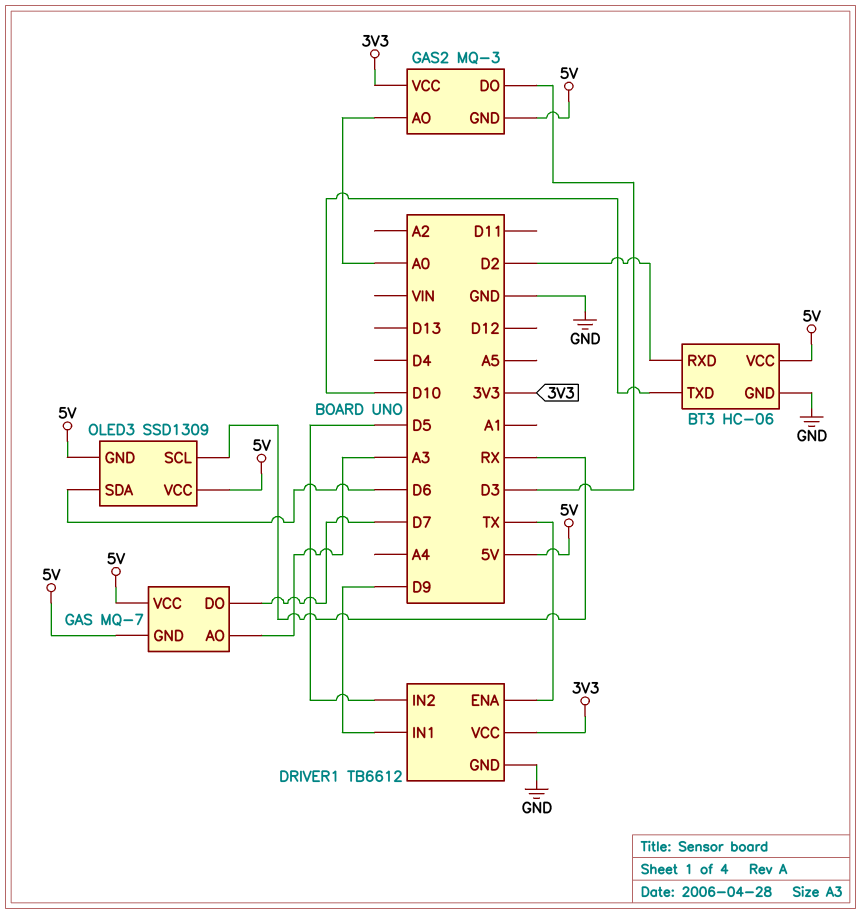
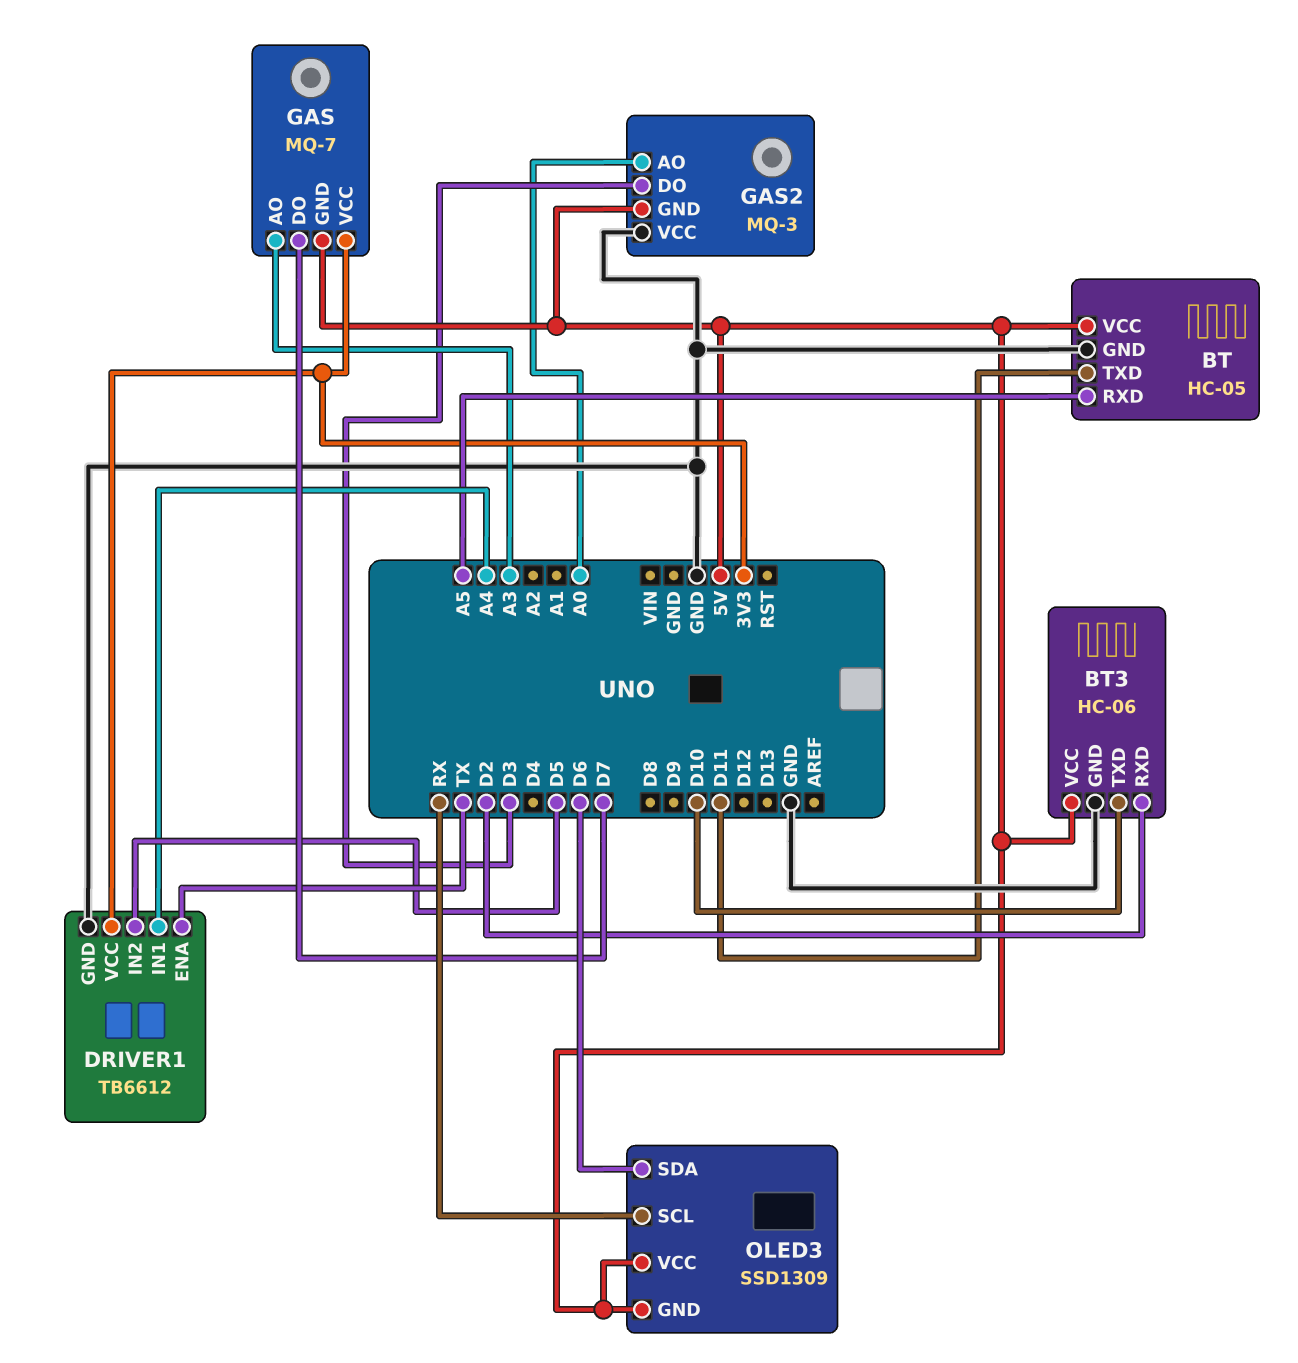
BT: none -> HC-05
BT pin GND: none -> GND
BT pin RXD: none -> A5
BT pin TXD: none -> D11
BT pin VCC: none -> 5V
DRIVER1 pin IN1: D9 -> A4
GAS pin VCC: 5V -> 3V3
GAS2 pin VCC: 3V3 -> GND

